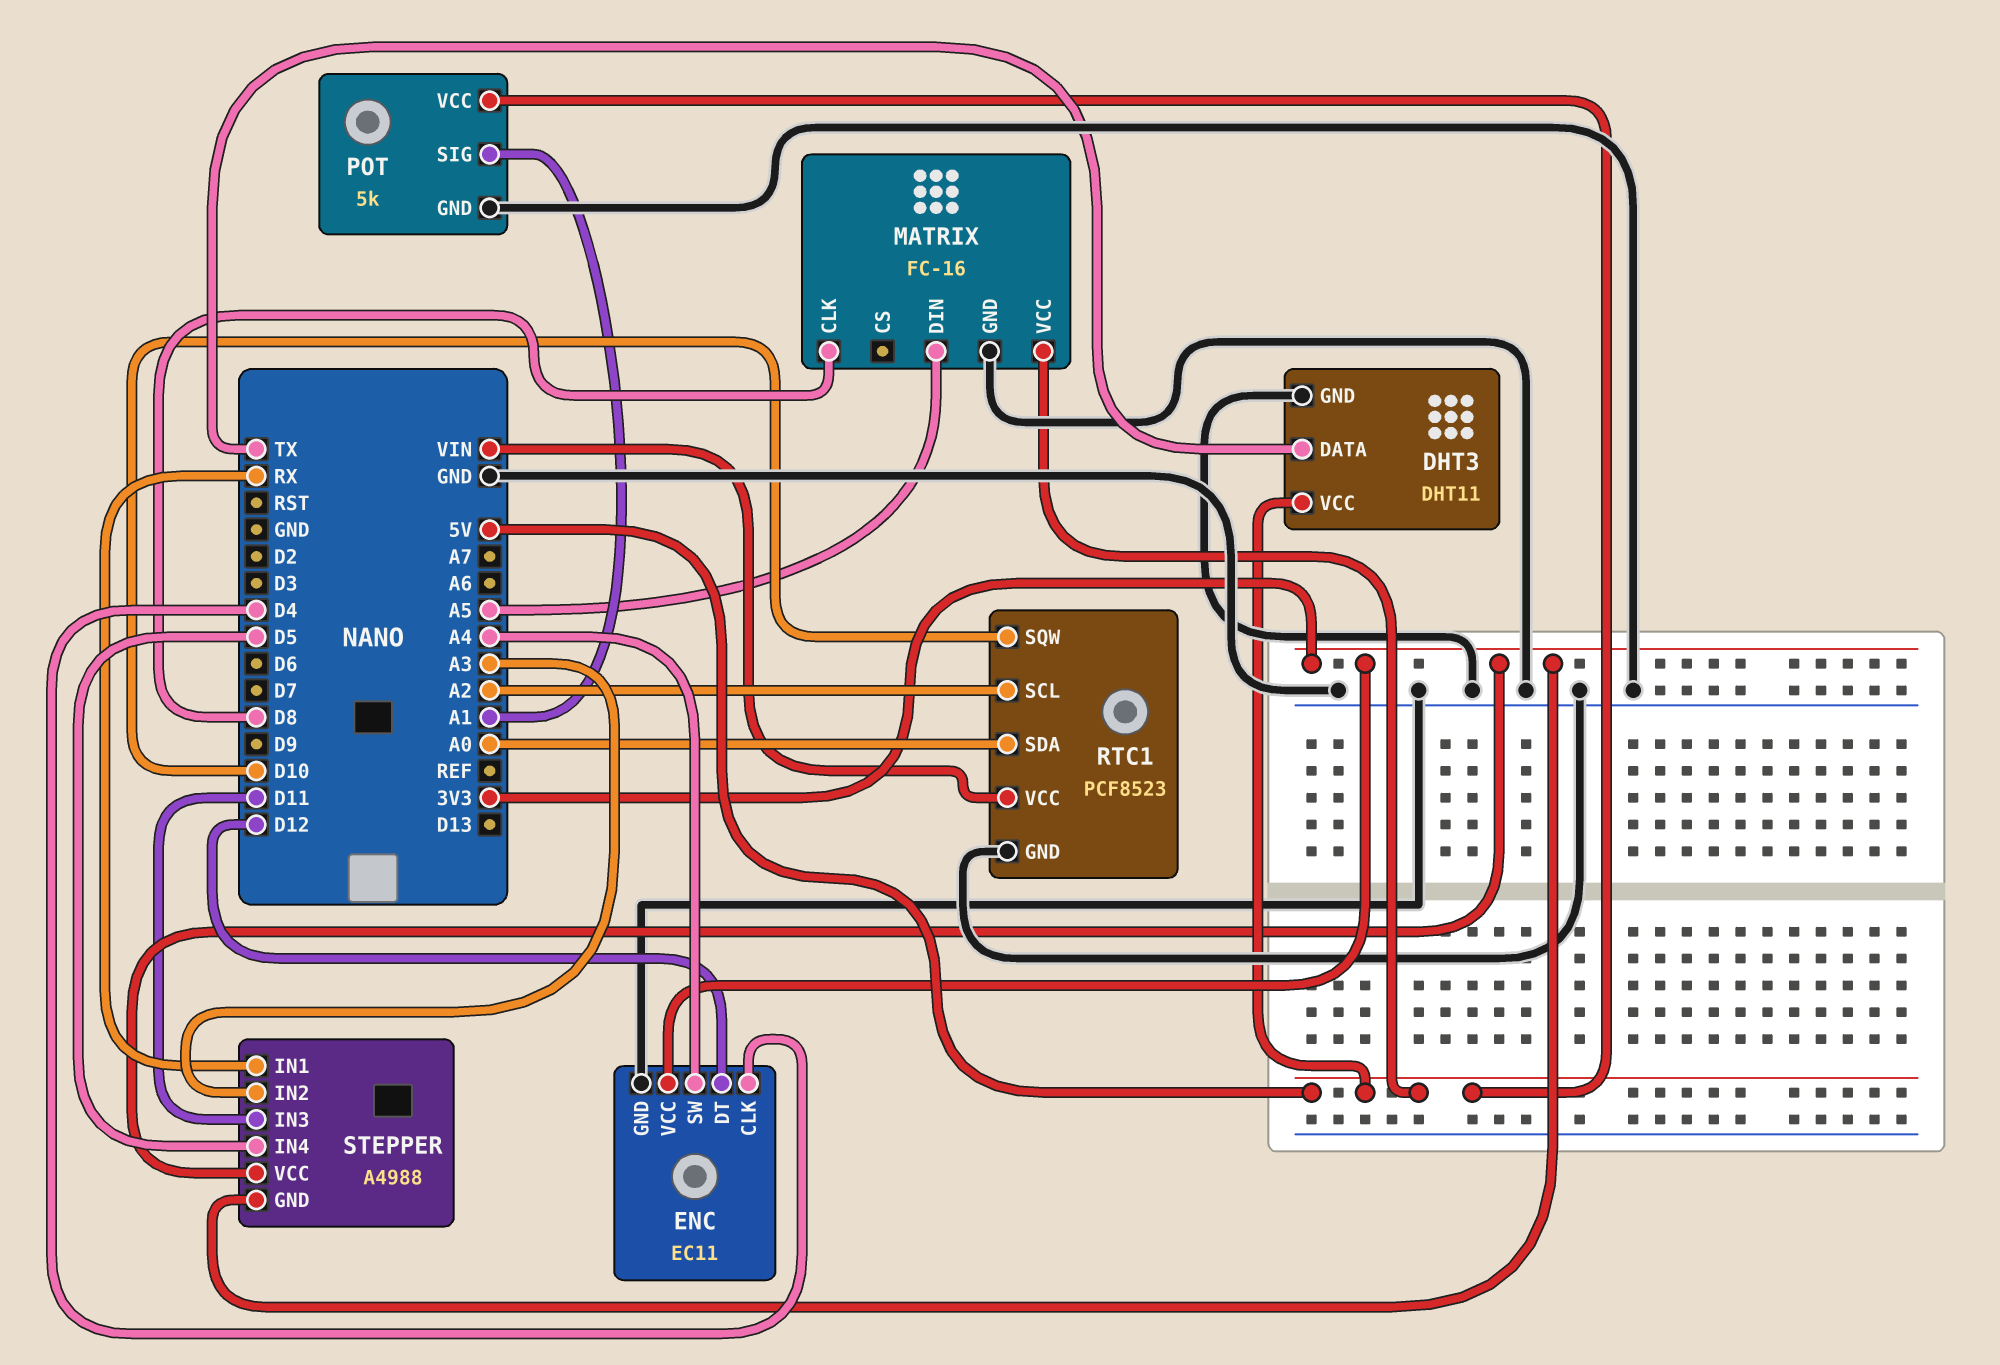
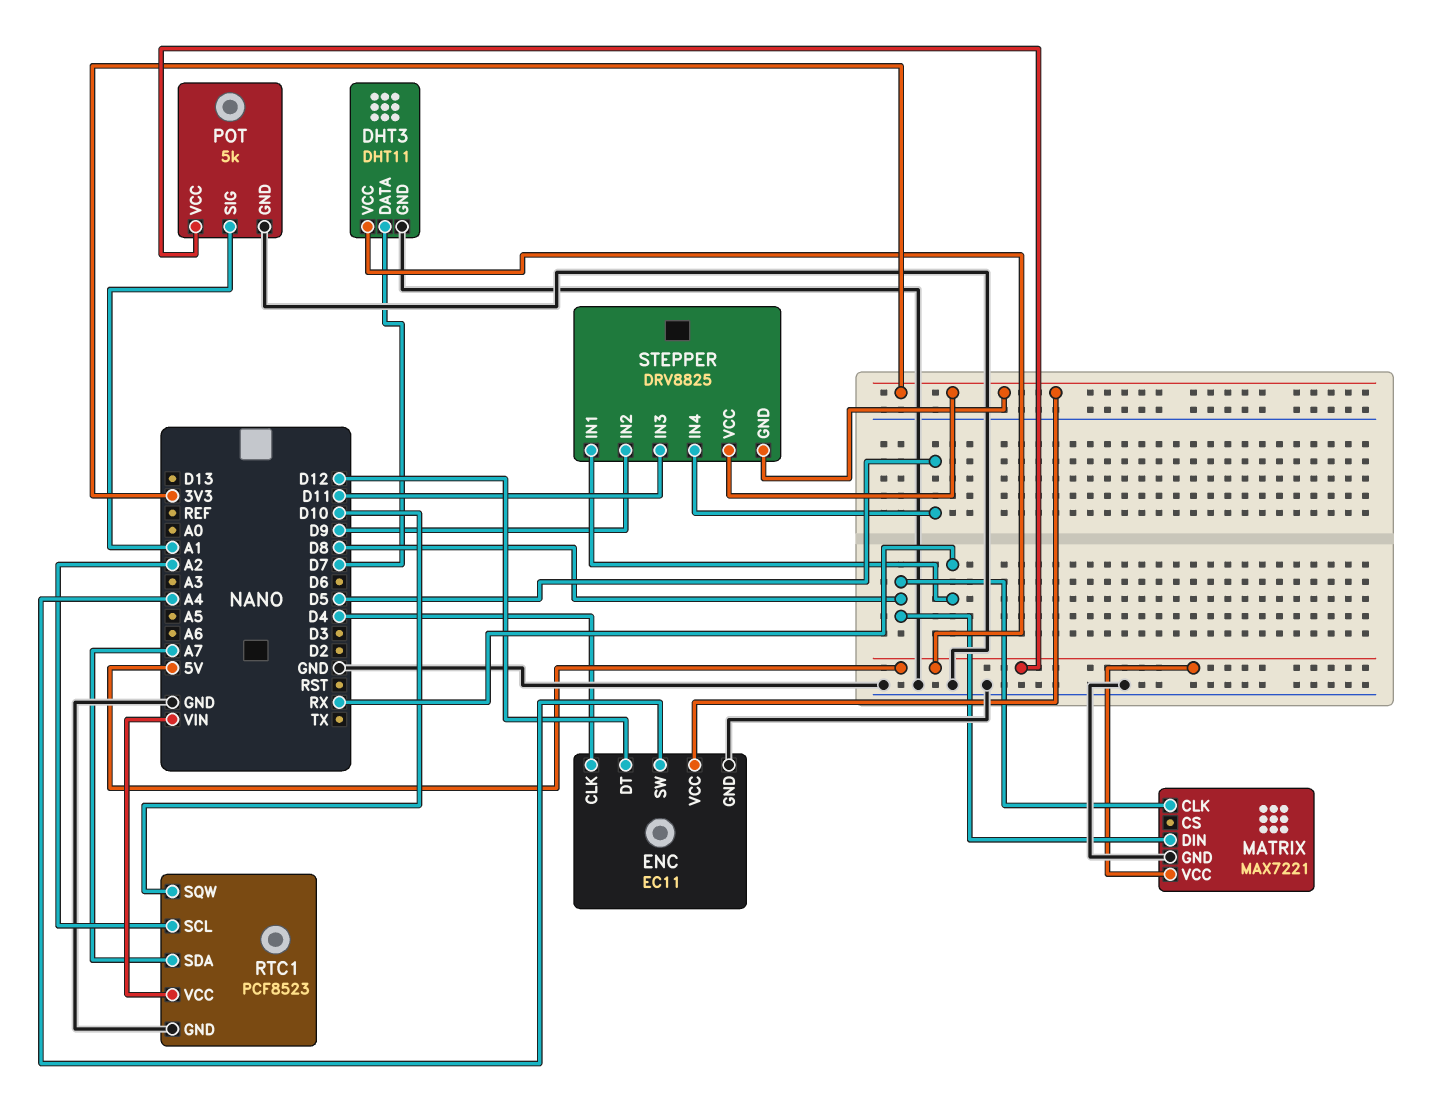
DHT3 pin DATA: TX -> D7
MATRIX: FC-16 -> MAX7221
MATRIX pin DIN: A5 -> D8
RTC1 pin SDA: A0 -> A7
STEPPER: A4988 -> DRV8825
STEPPER pin IN2: A3 -> D9

